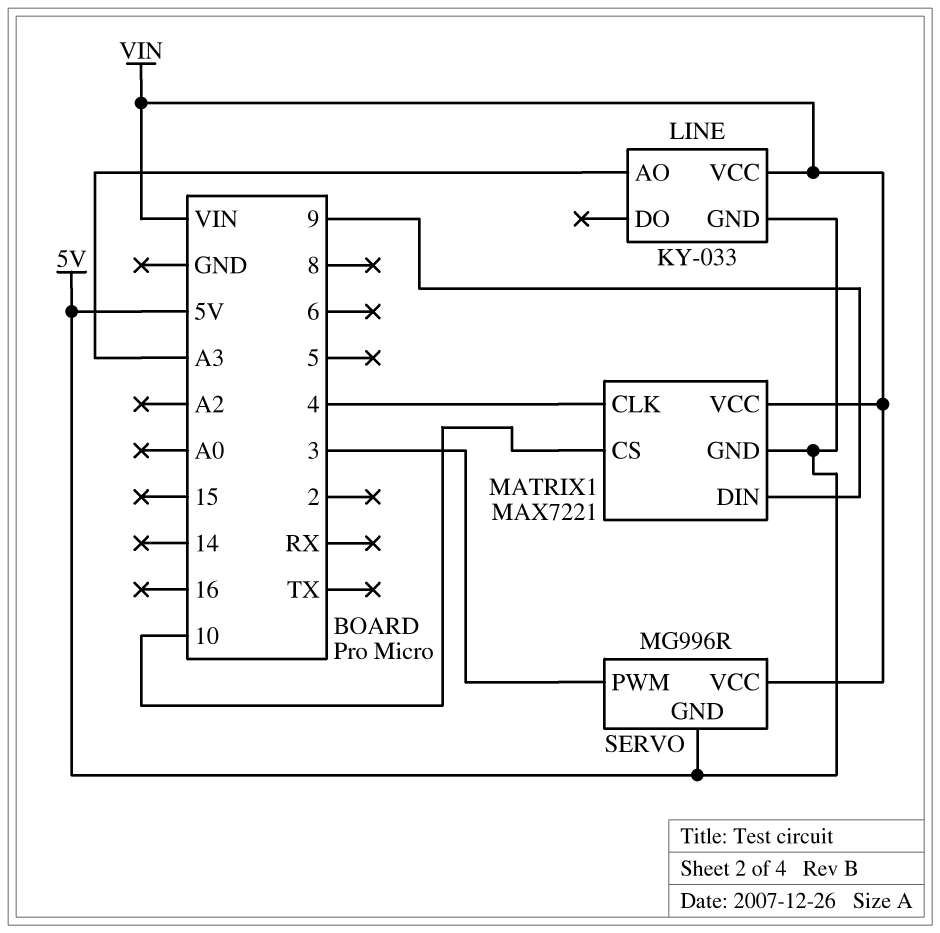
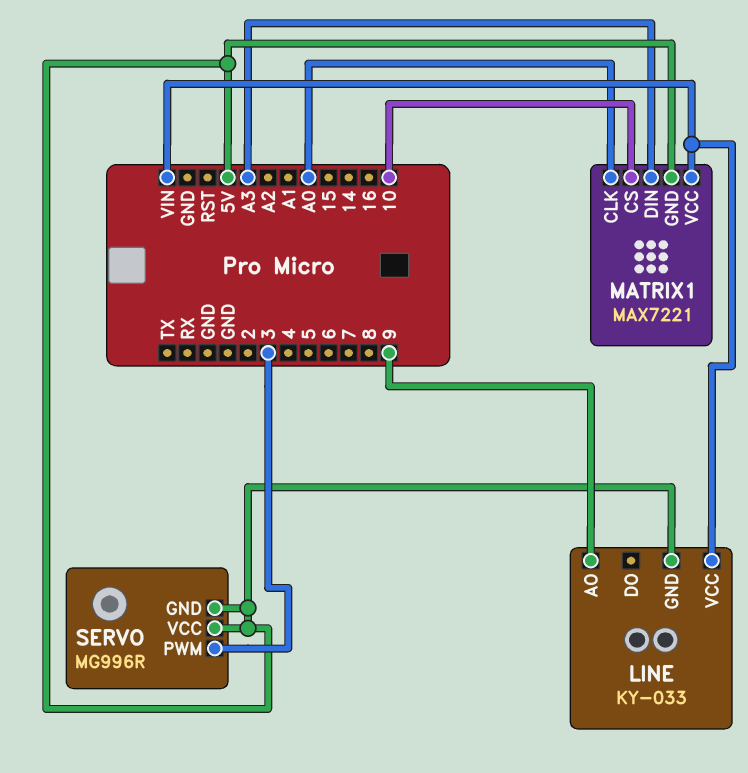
LINE pin AO: A3 -> 9
MATRIX1 pin CLK: 4 -> A0
MATRIX1 pin DIN: 9 -> A3
SERVO pin VCC: VIN -> 5V

